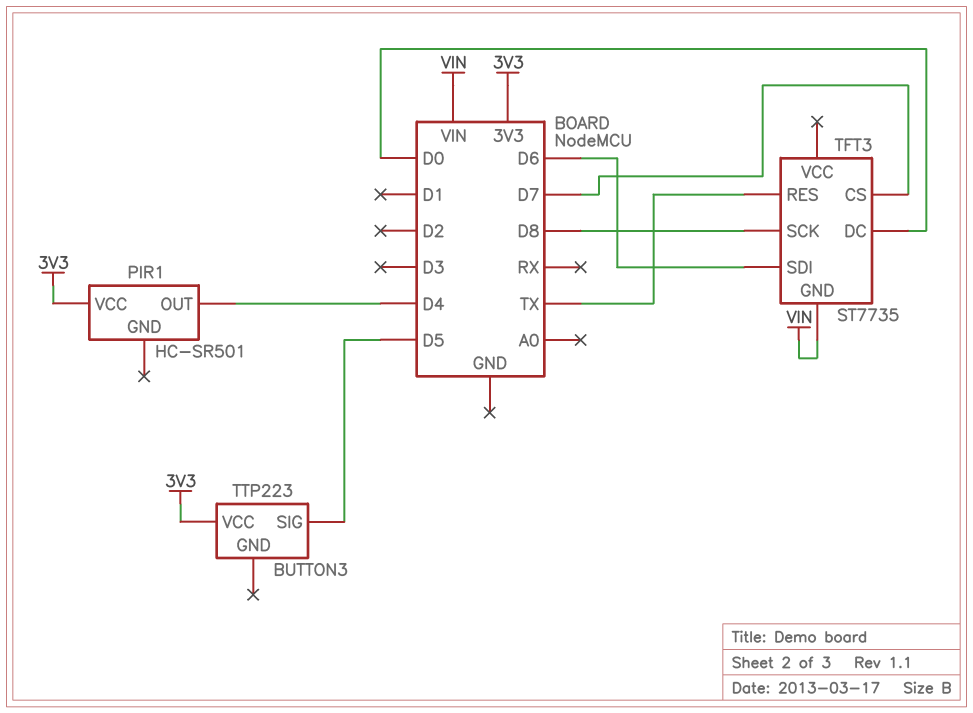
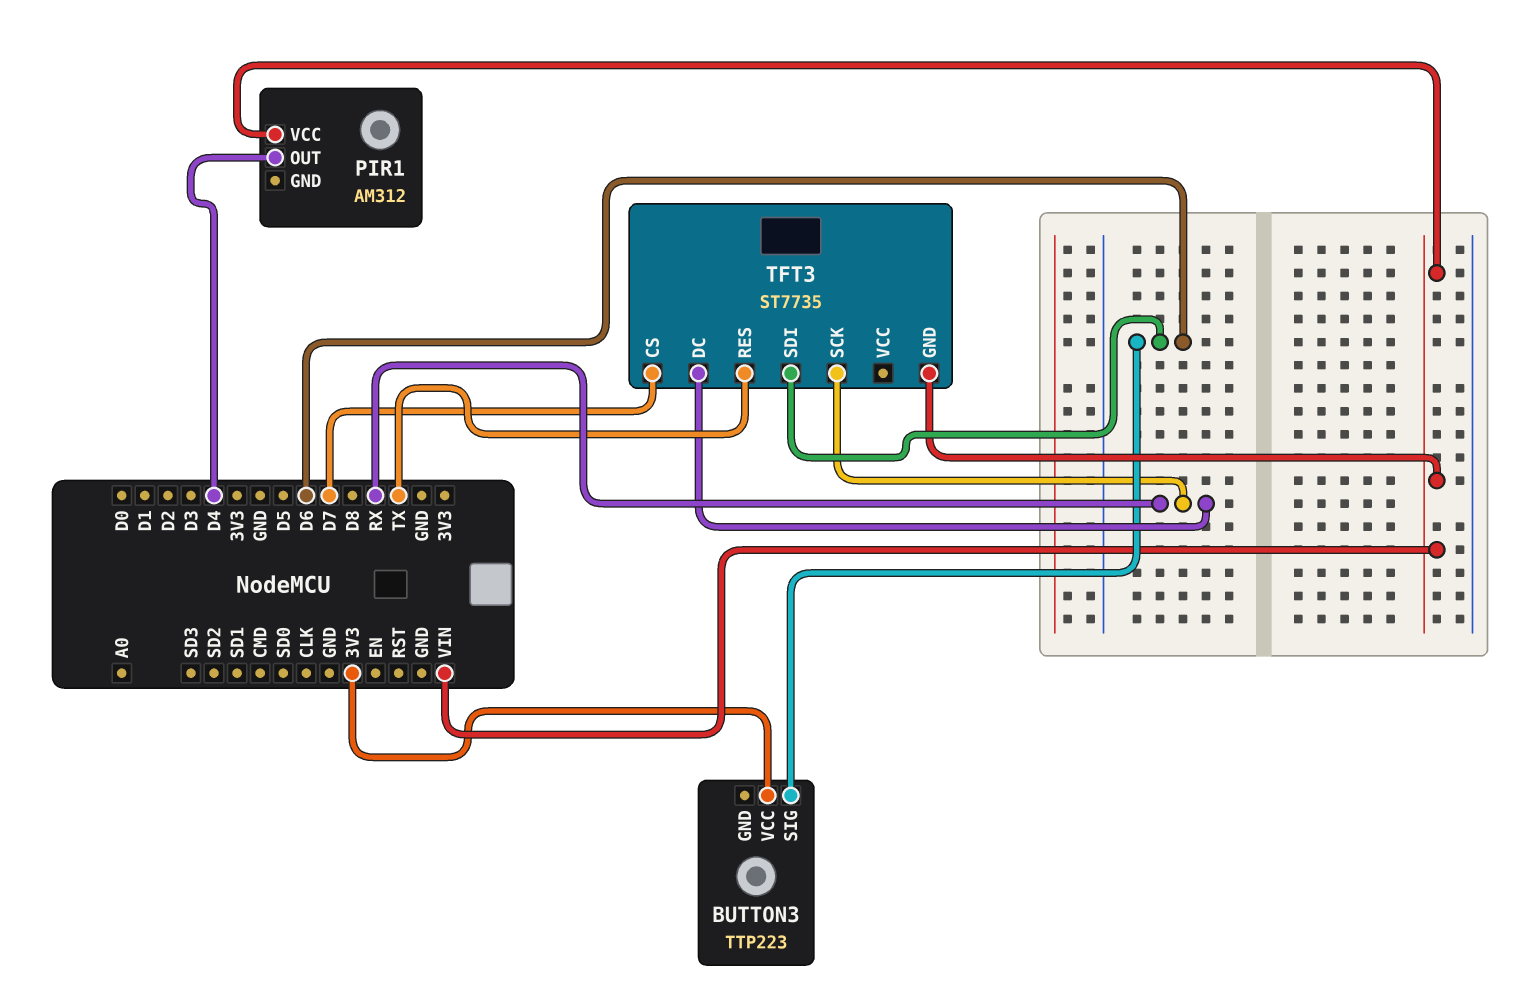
BUTTON3 pin SIG: D5 -> D6
PIR1: HC-SR501 -> AM312
PIR1 pin VCC: 3V3 -> VIN
TFT3 pin DC: D0 -> RX
TFT3 pin SCK: D8 -> RX

